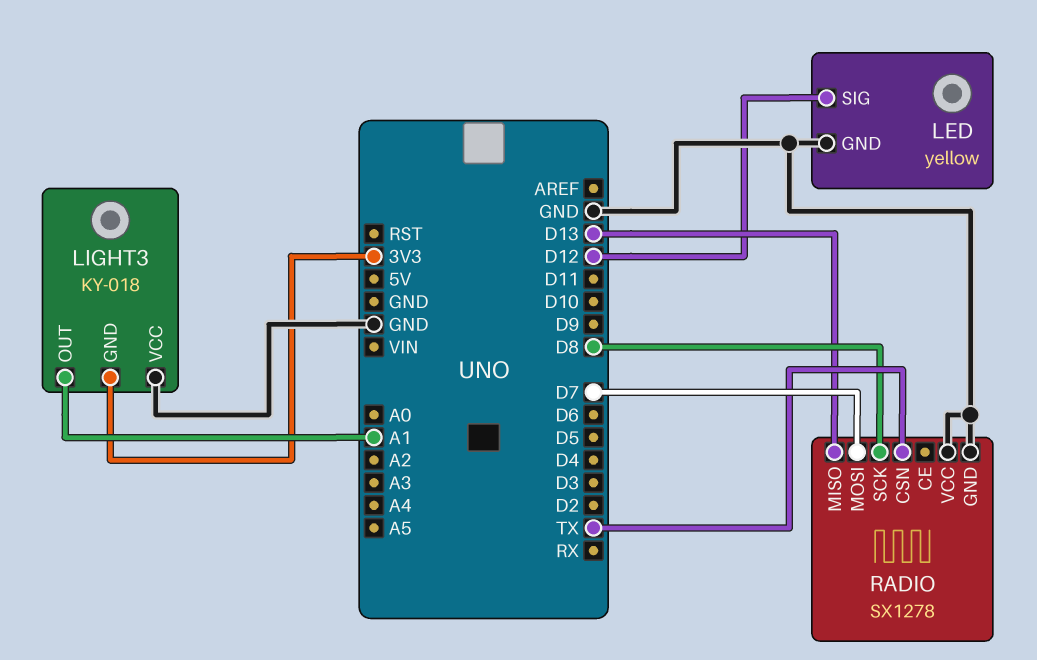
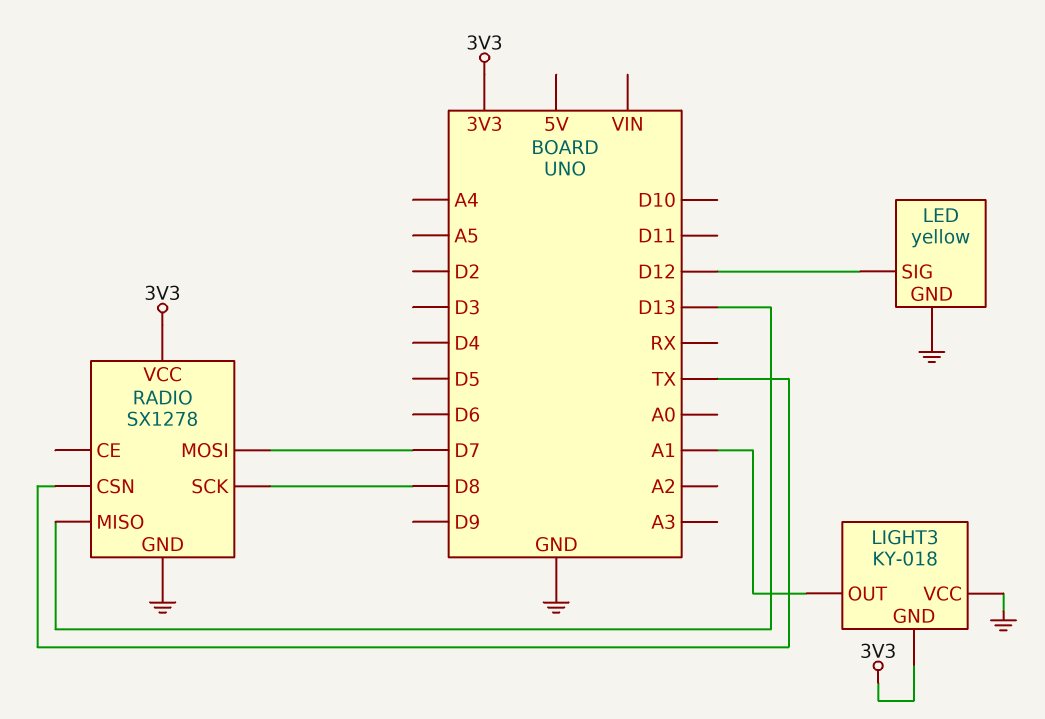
RADIO pin VCC: GND -> 3V3

